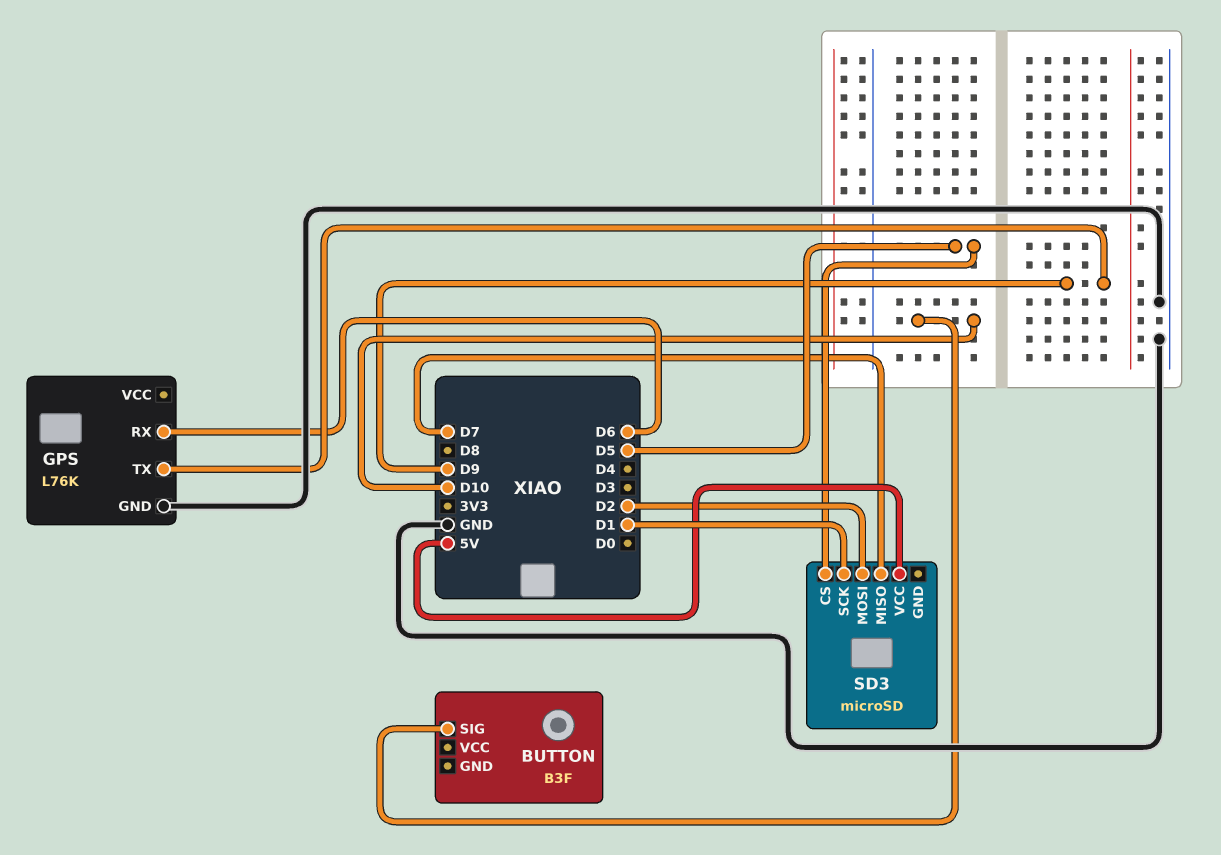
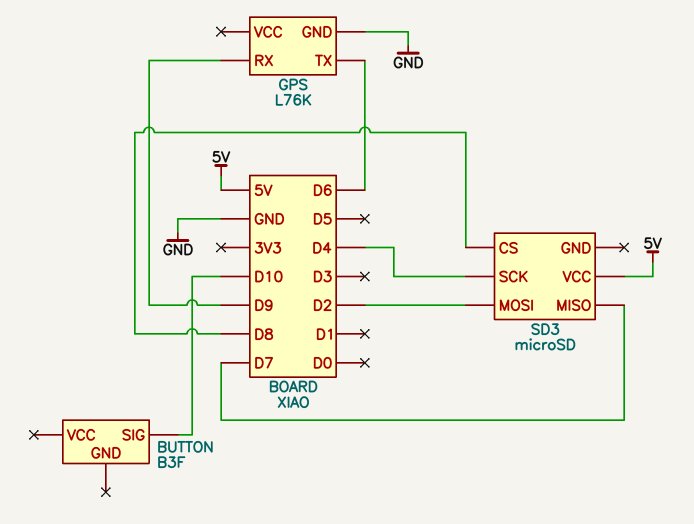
GPS pin RX: D6 -> D9
GPS pin TX: D9 -> D6
SD3 pin CS: D5 -> D8
SD3 pin SCK: D1 -> D4

